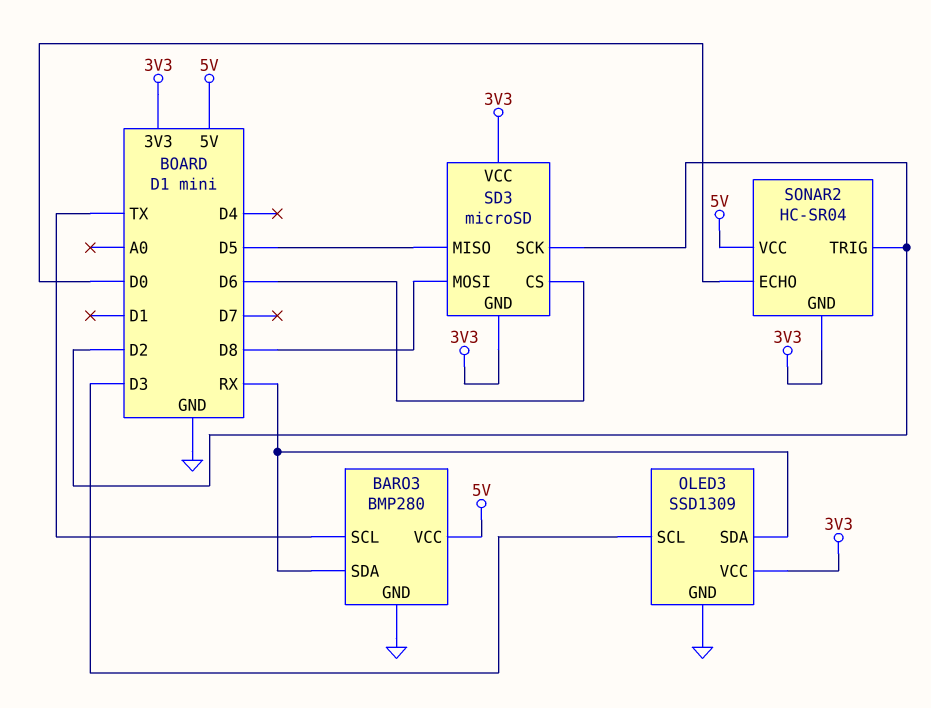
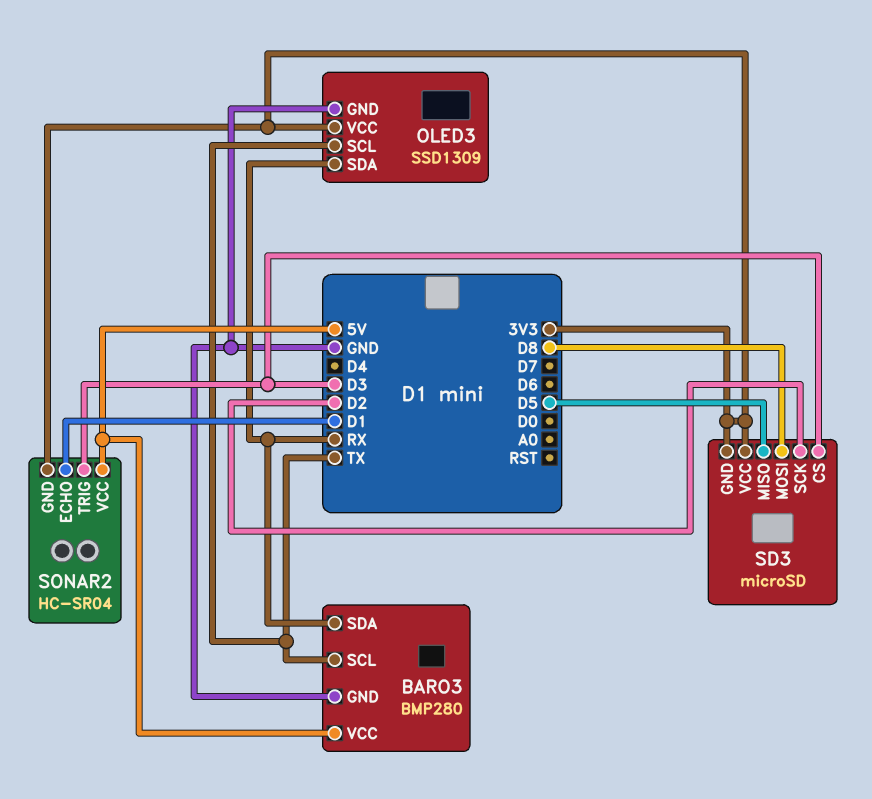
OLED3 pin SCL: D3 -> TX
SD3 pin CS: D6 -> D3
SONAR2 pin ECHO: D0 -> D1
SONAR2 pin TRIG: D2 -> D3

